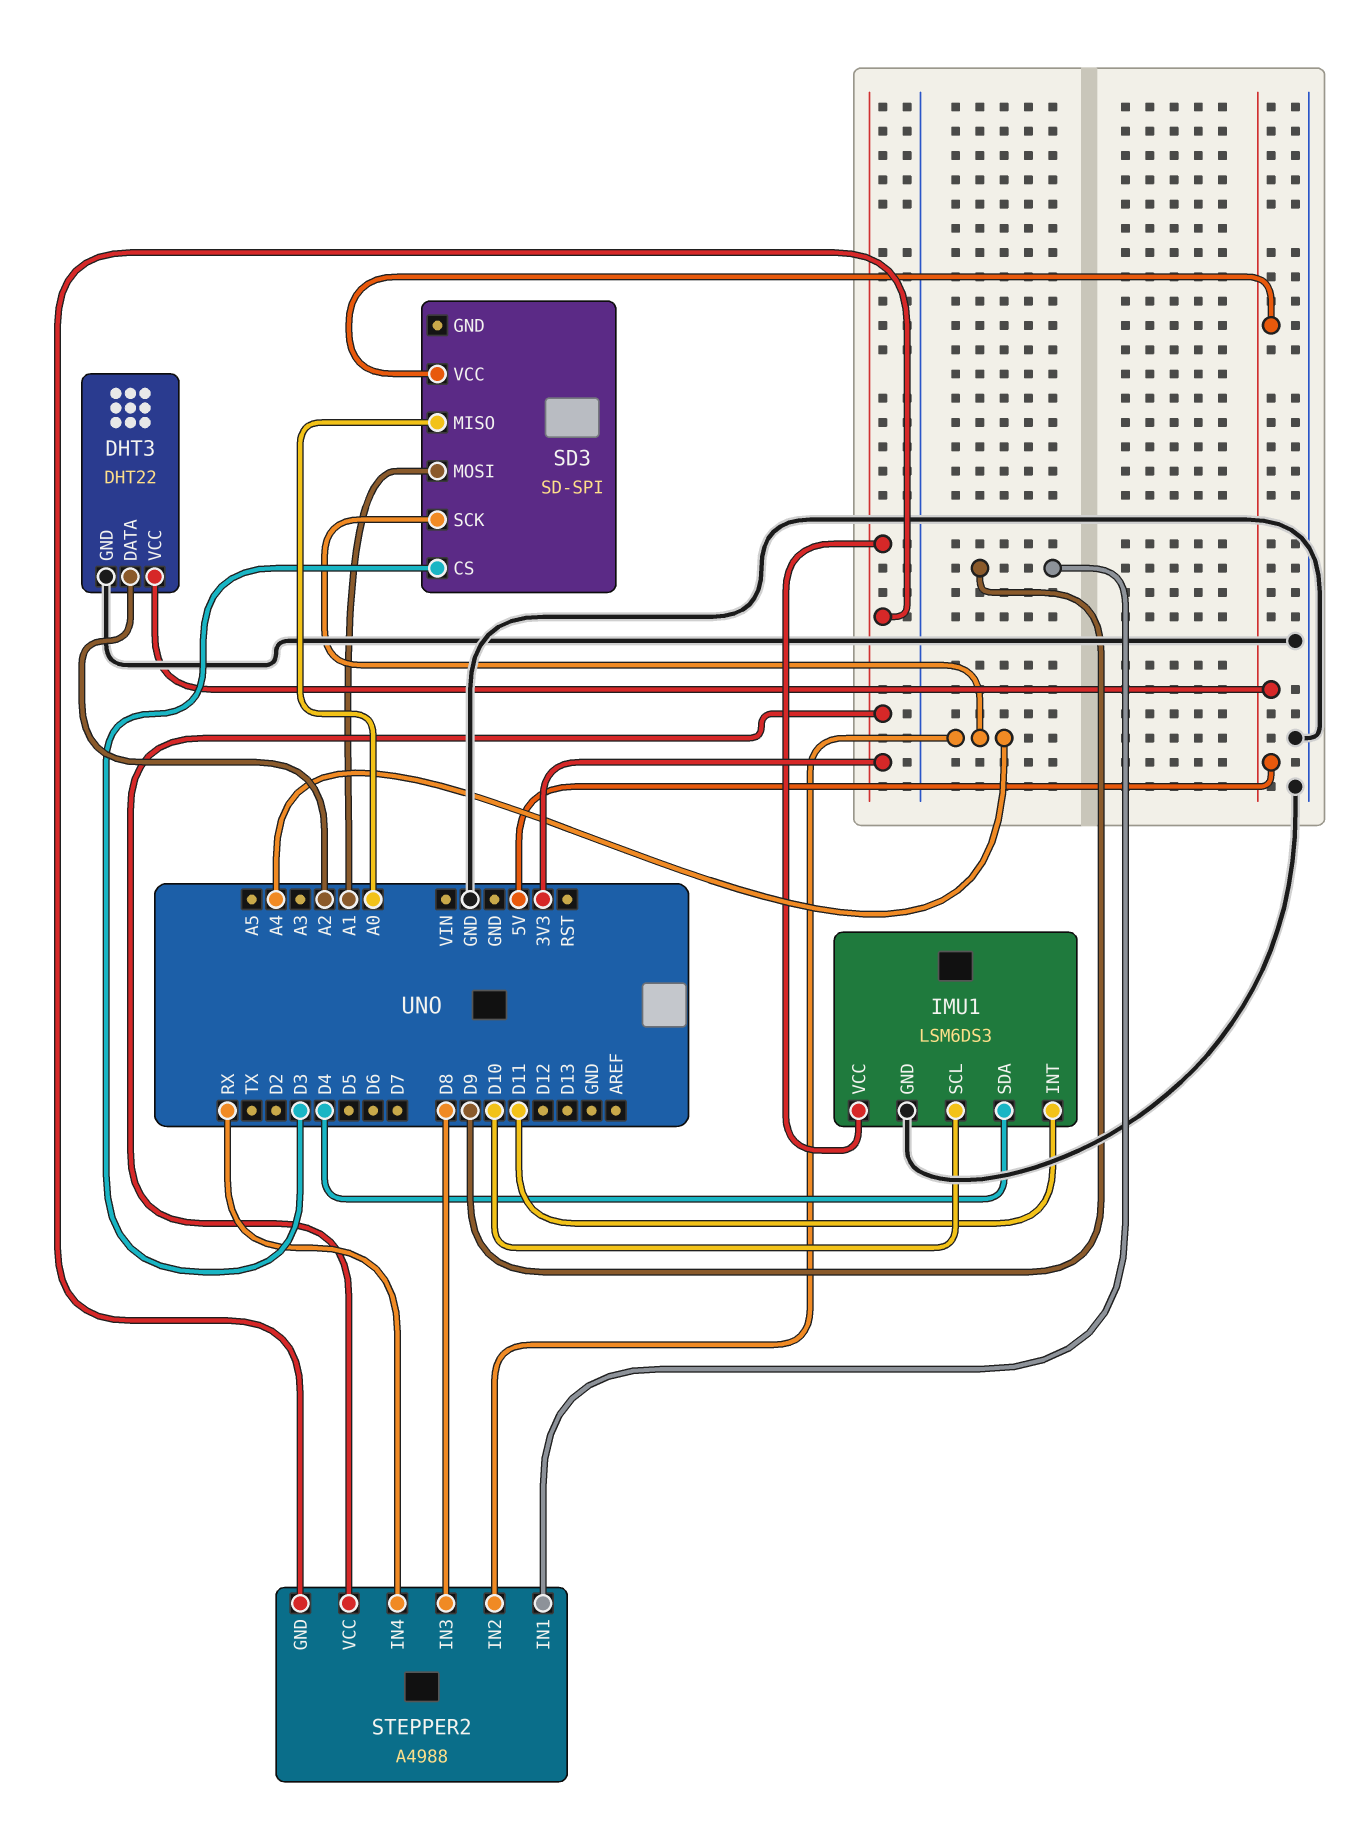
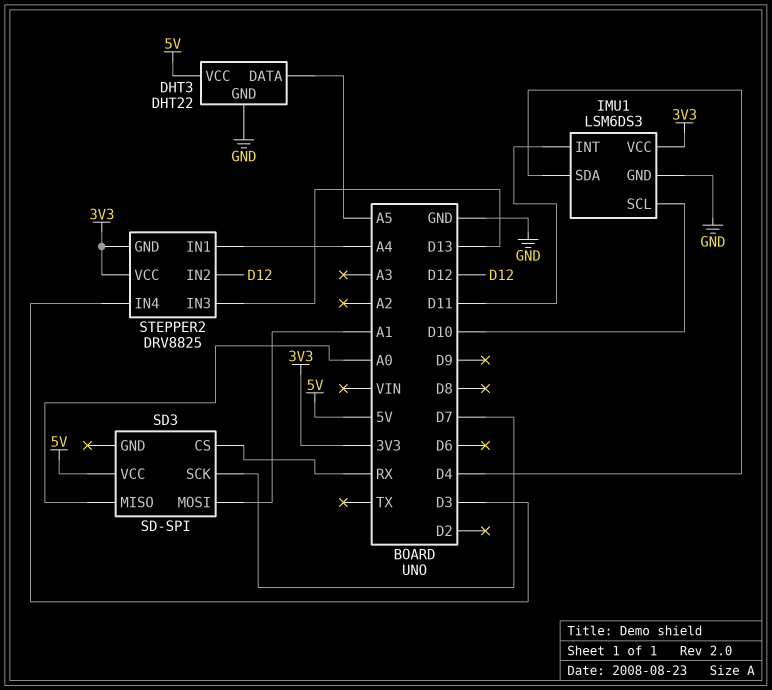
DHT3 pin DATA: A2 -> A5
SD3 pin CS: D3 -> RX
SD3 pin SCK: A4 -> D7
STEPPER2: A4988 -> DRV8825
STEPPER2 pin IN1: D9 -> A4
STEPPER2 pin IN2: A4 -> D12
STEPPER2 pin IN3: D8 -> D13
STEPPER2 pin IN4: RX -> D3

